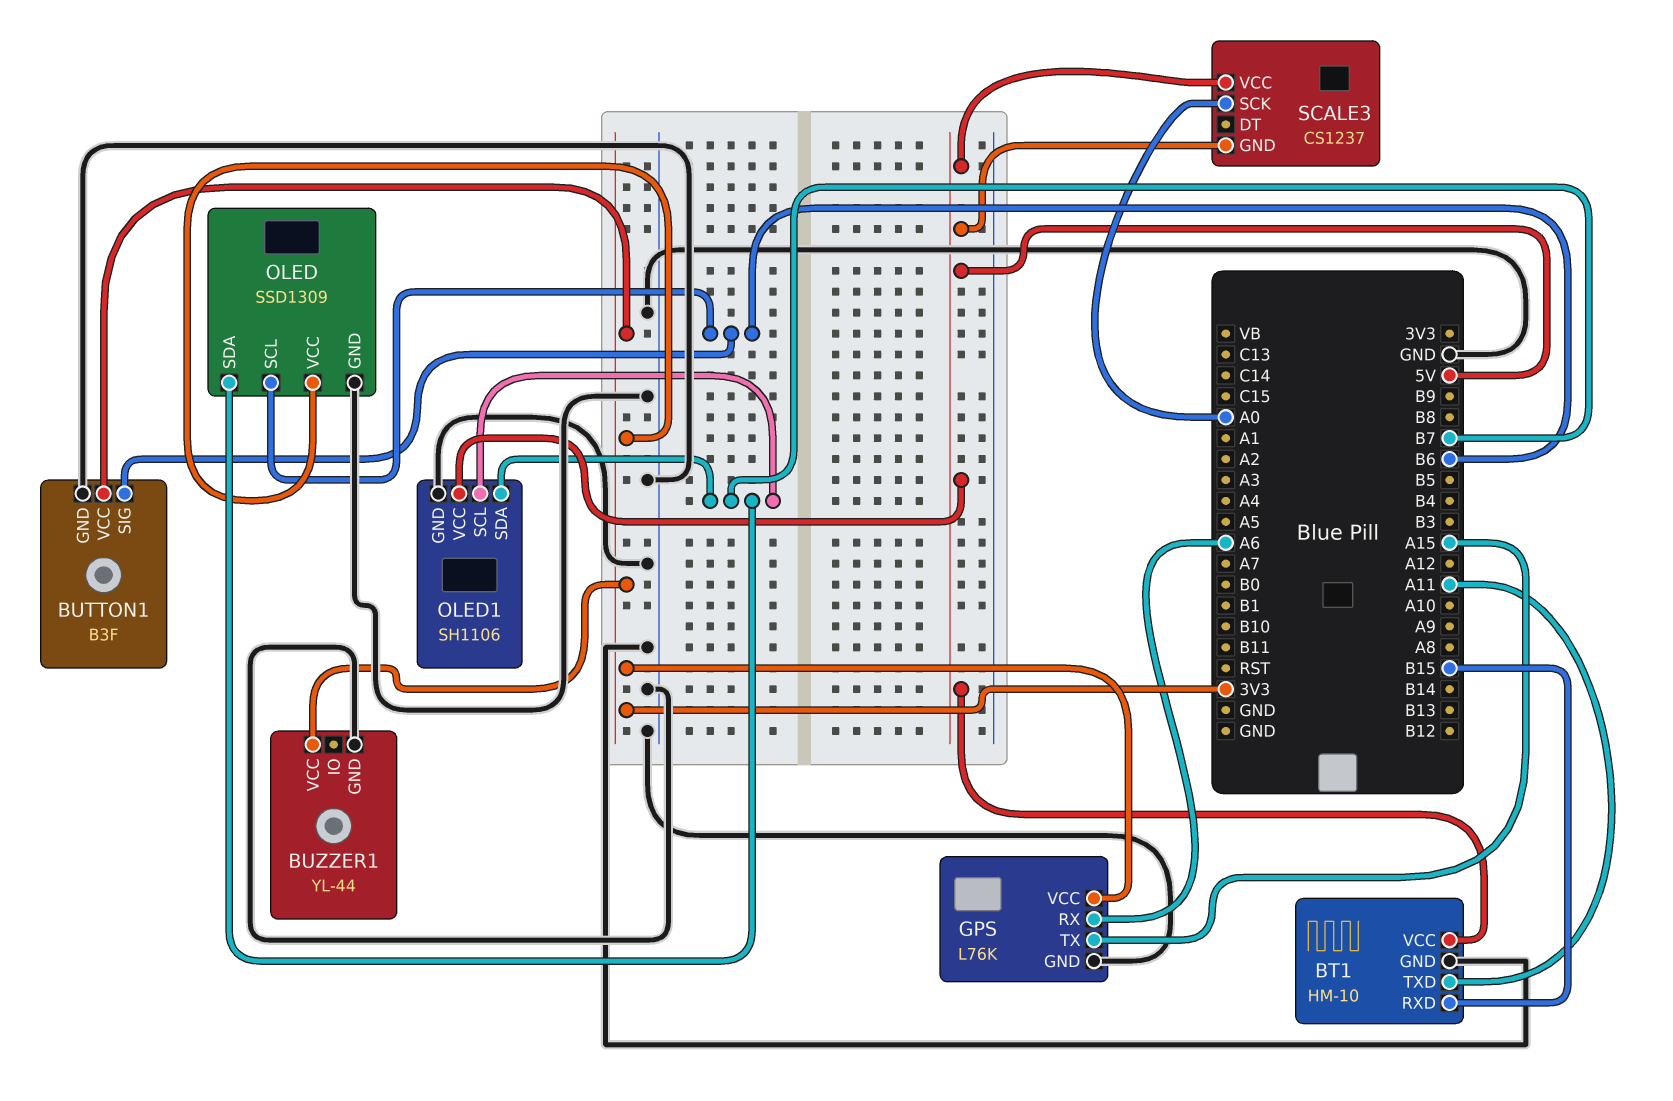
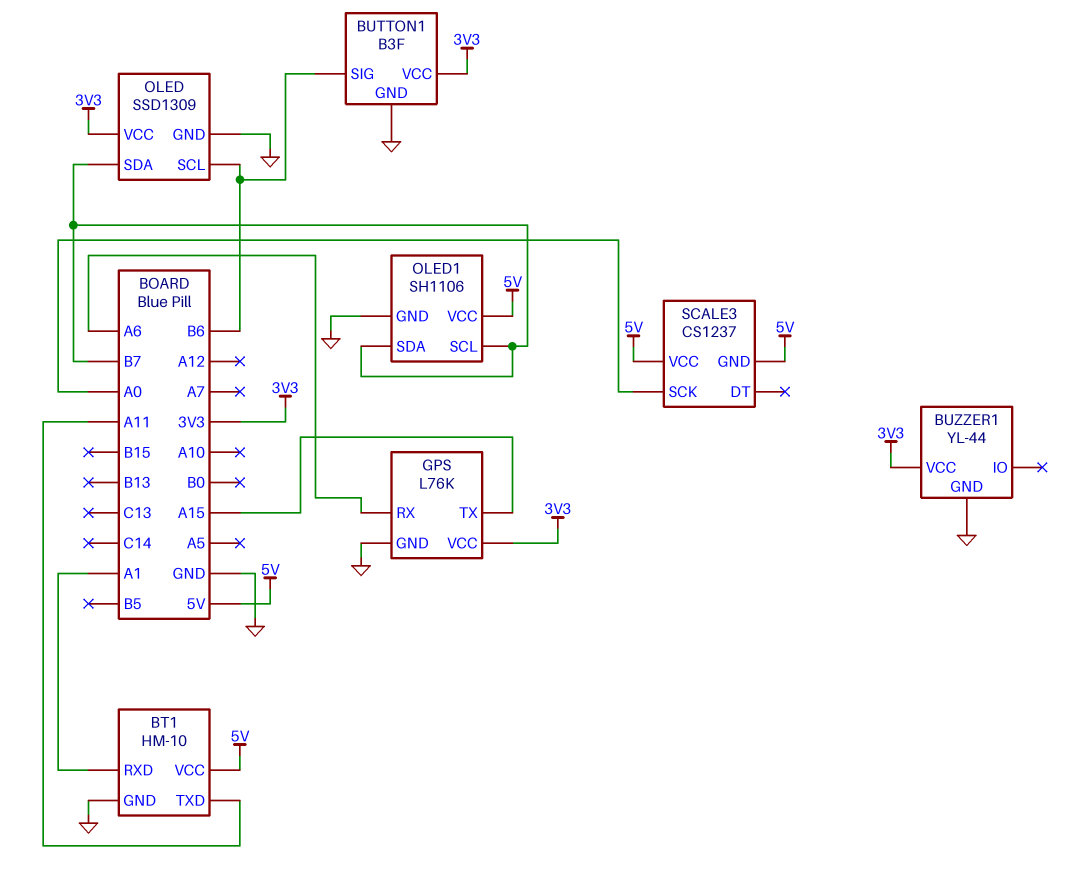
BT1 pin RXD: B15 -> A1

